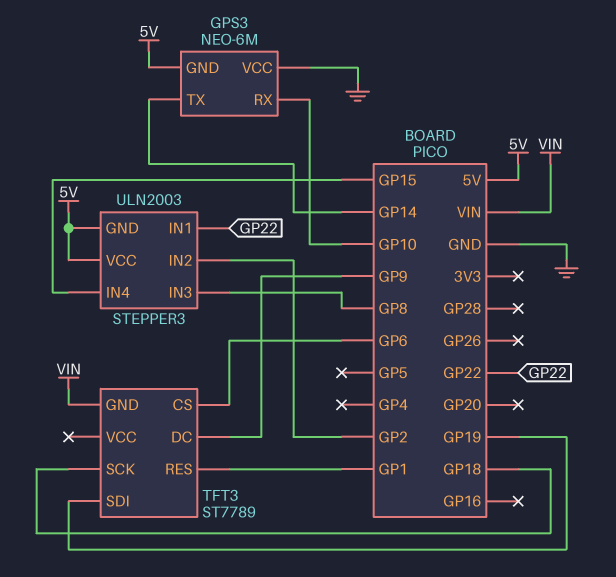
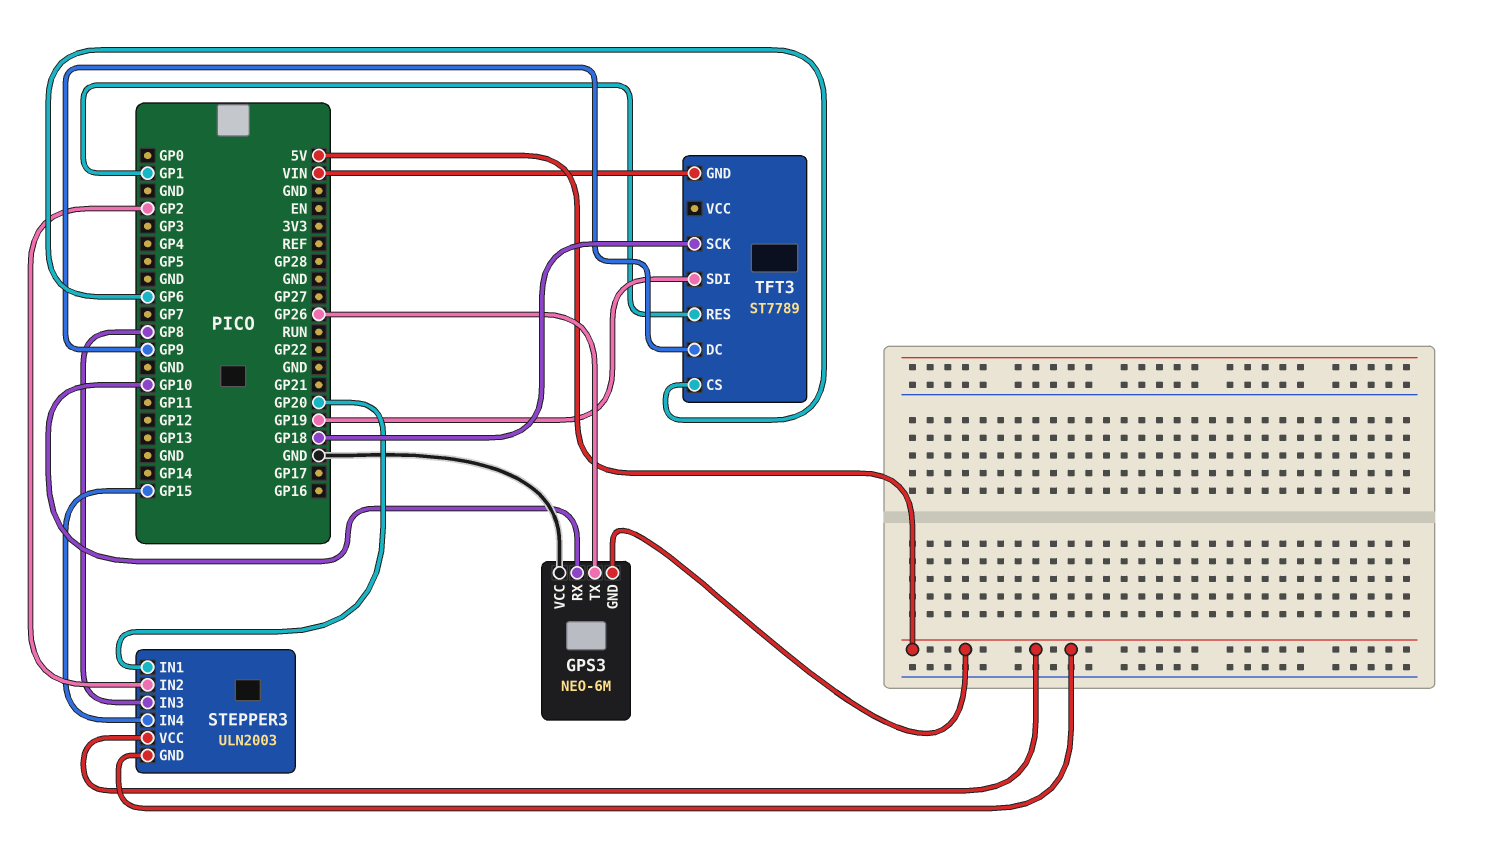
GPS3 pin TX: GP14 -> GP26
STEPPER3 pin IN1: GP22 -> GP20

